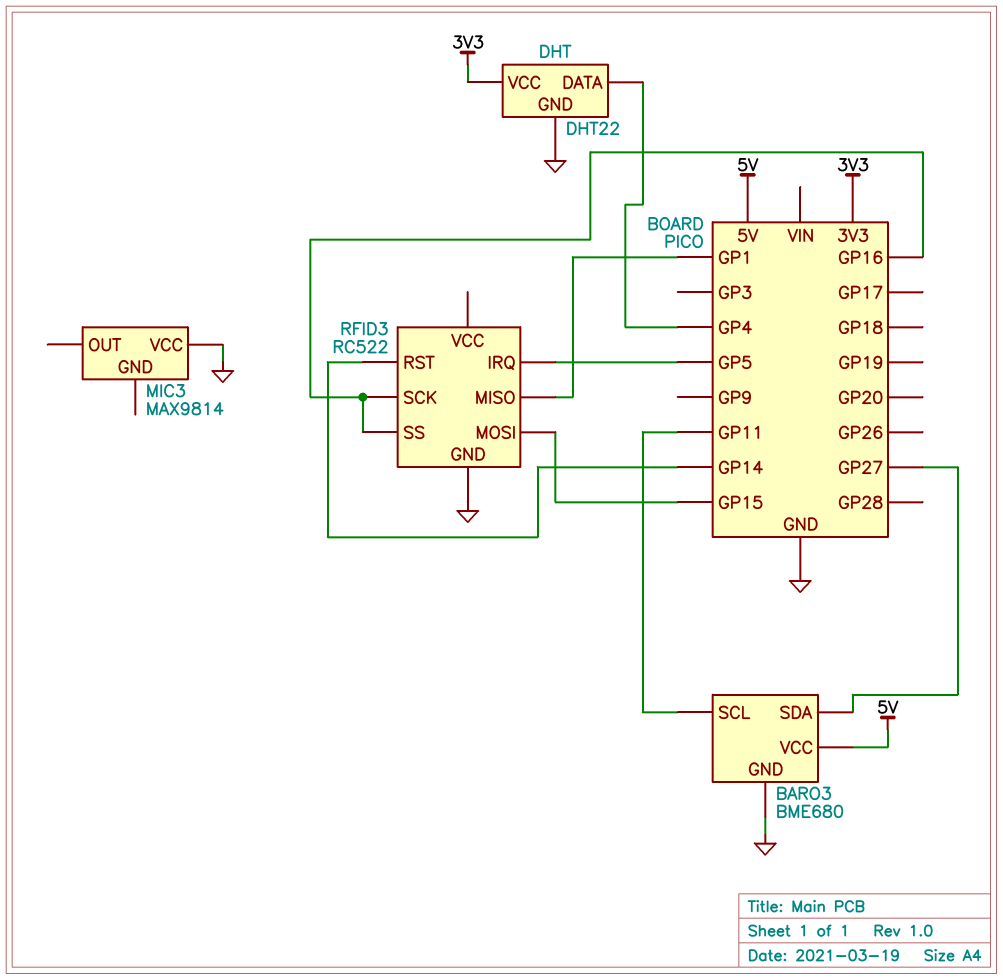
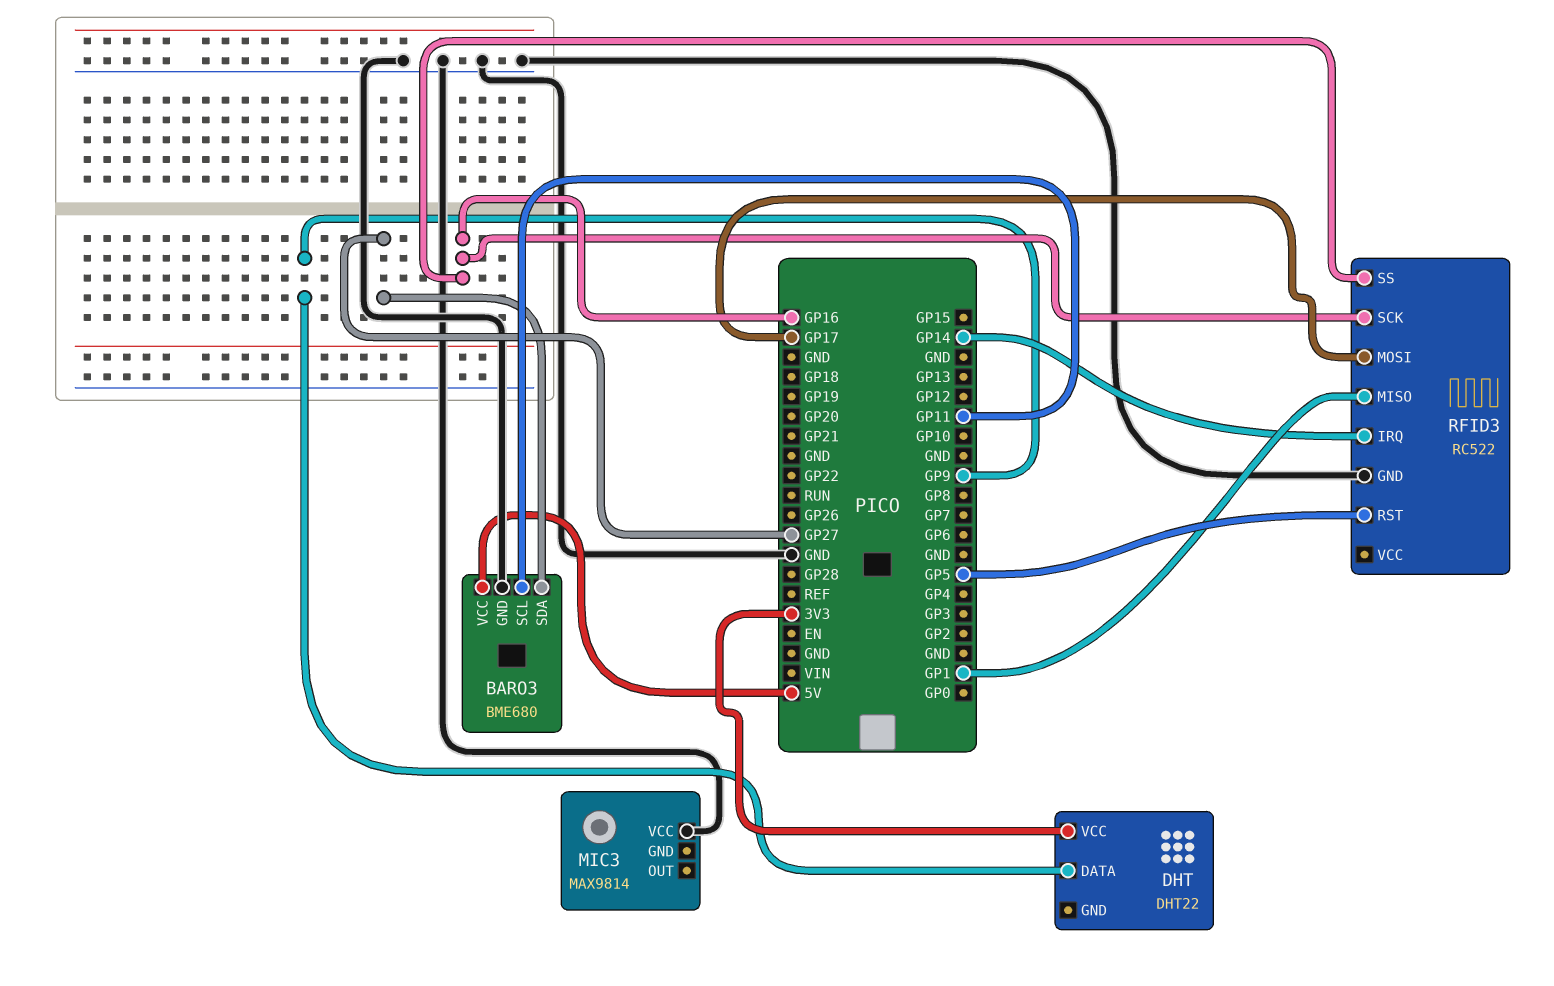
DHT pin DATA: GP4 -> GP9
DHT pin GND: GND -> none
RFID3 pin IRQ: GP5 -> GP14
RFID3 pin MOSI: GP15 -> GP17
RFID3 pin RST: GP14 -> GP5

